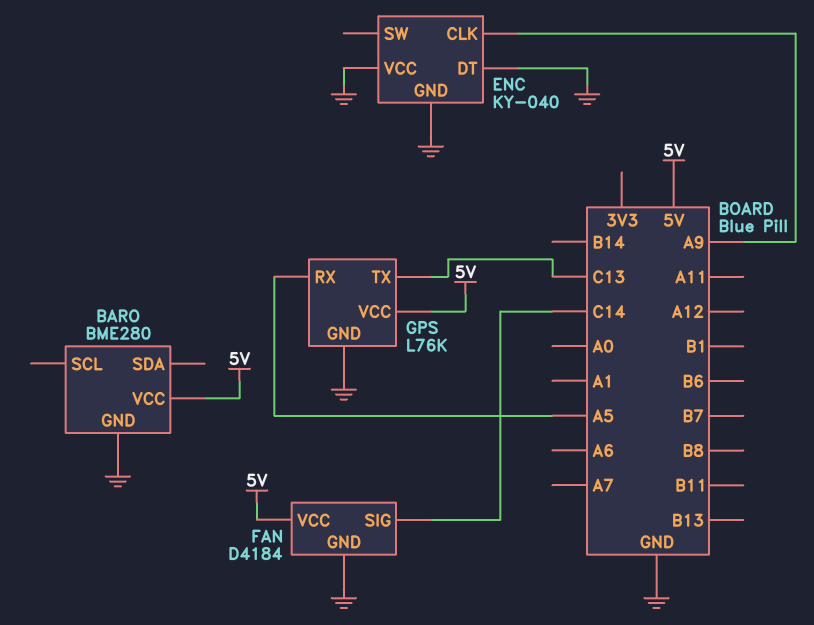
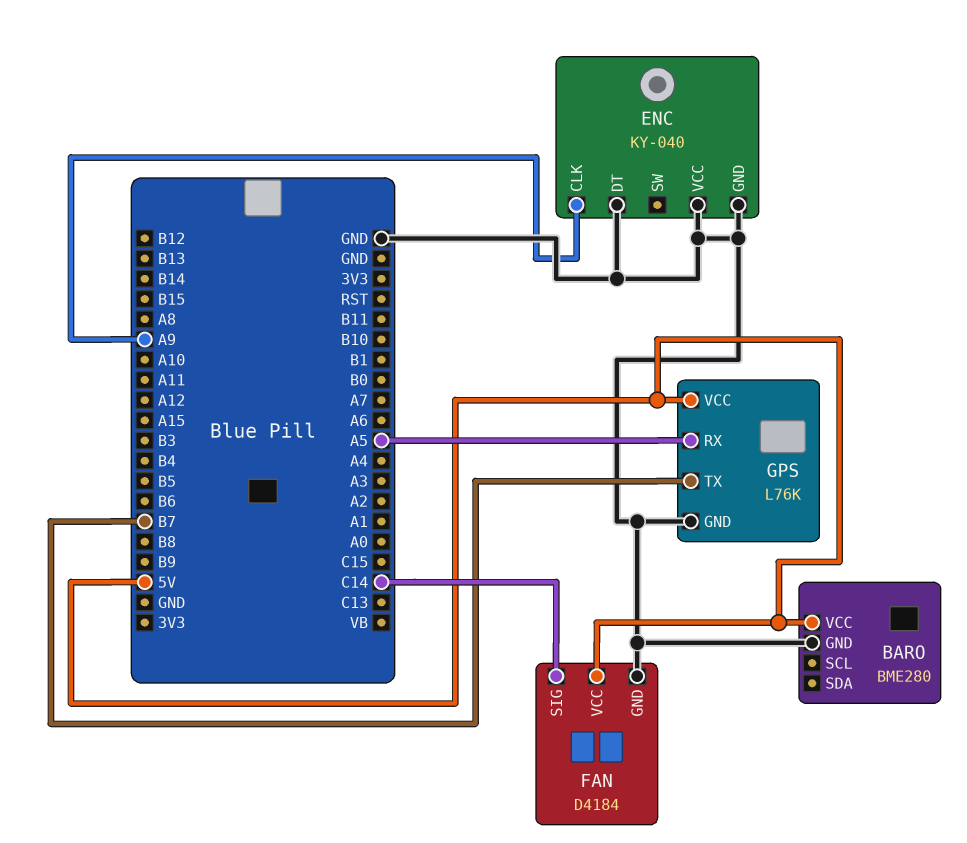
GPS pin TX: C13 -> B7

